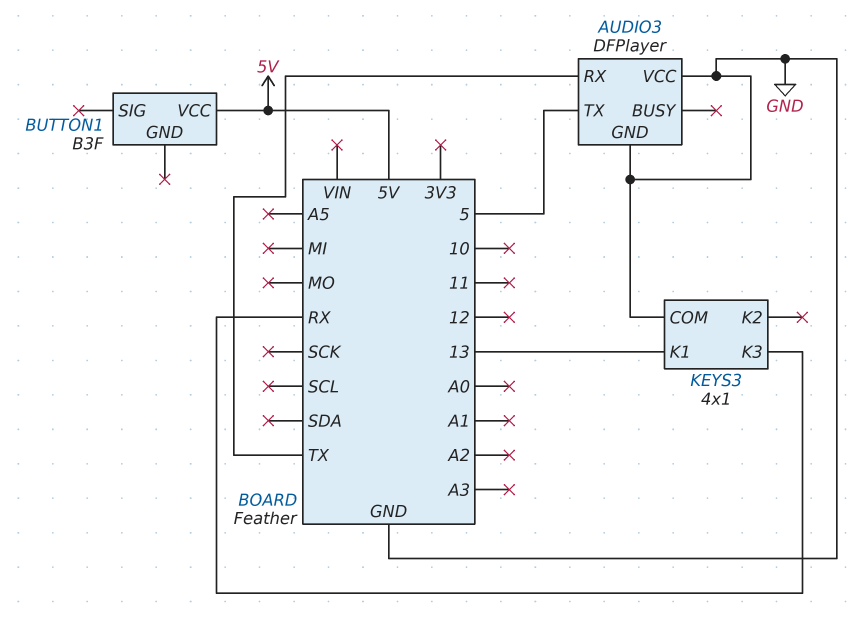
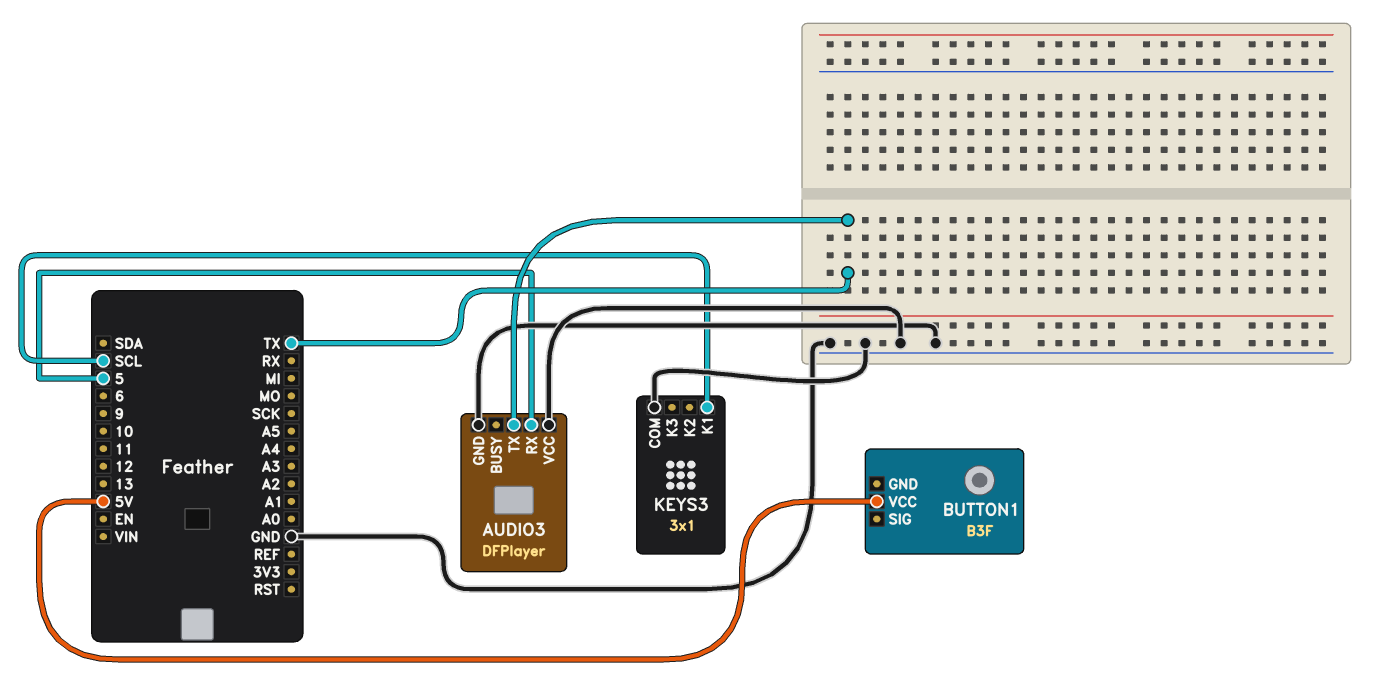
AUDIO3 pin RX: TX -> 5
AUDIO3 pin TX: 5 -> TX
KEYS3: 4x1 -> 3x1
KEYS3 pin K1: 13 -> SCL
KEYS3 pin K3: RX -> none

